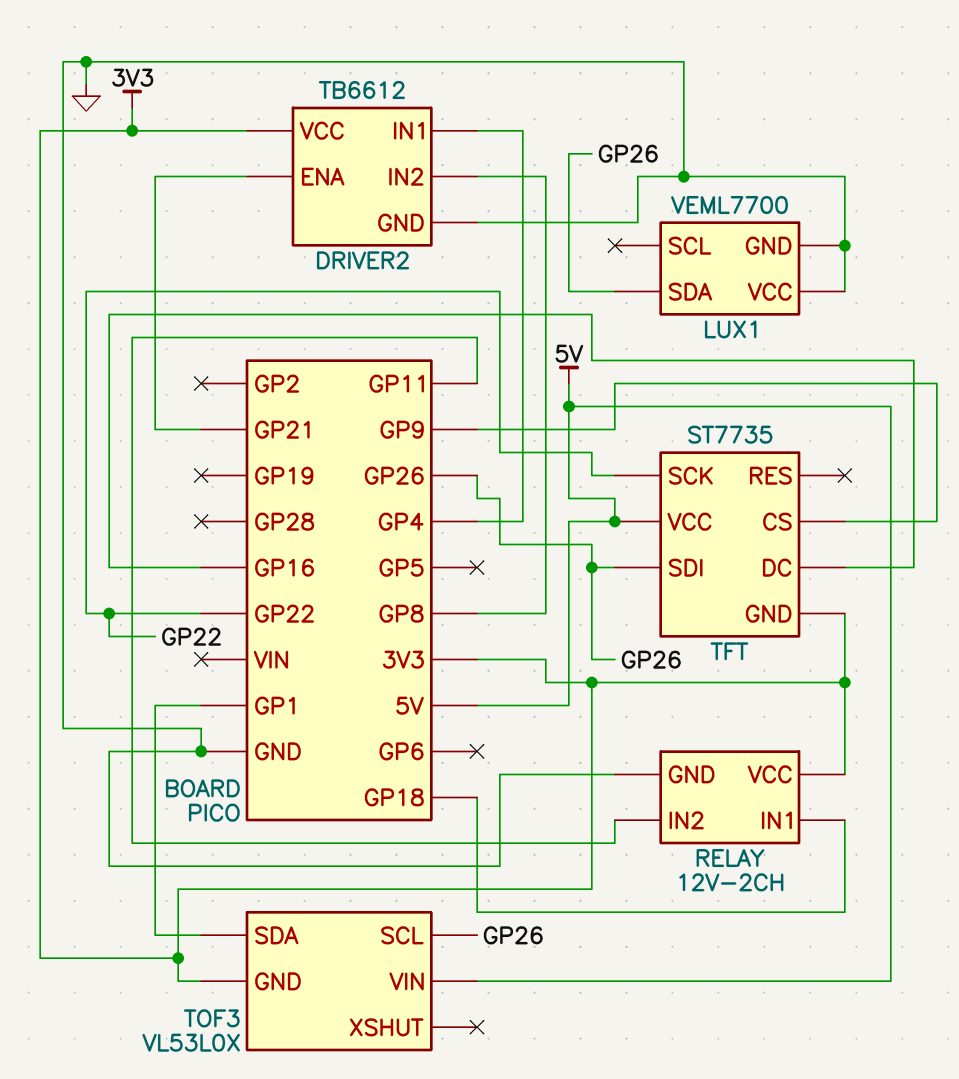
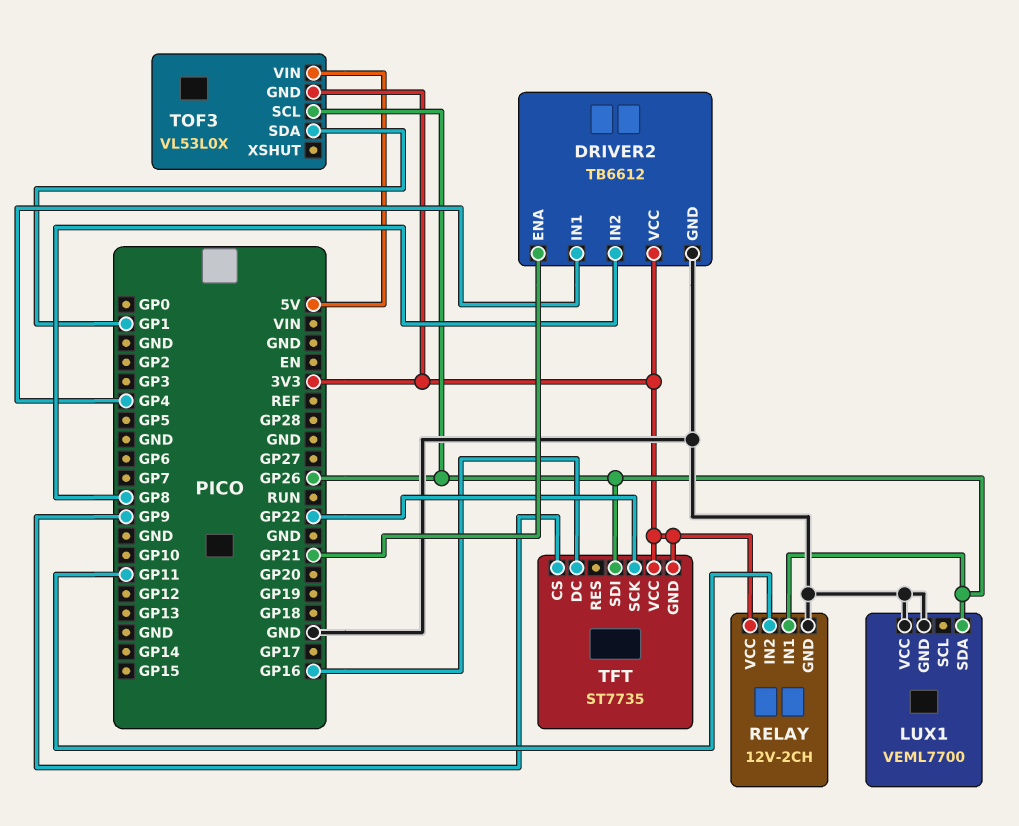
RELAY pin IN1: GP18 -> GP26
TFT pin VCC: 5V -> 3V3

